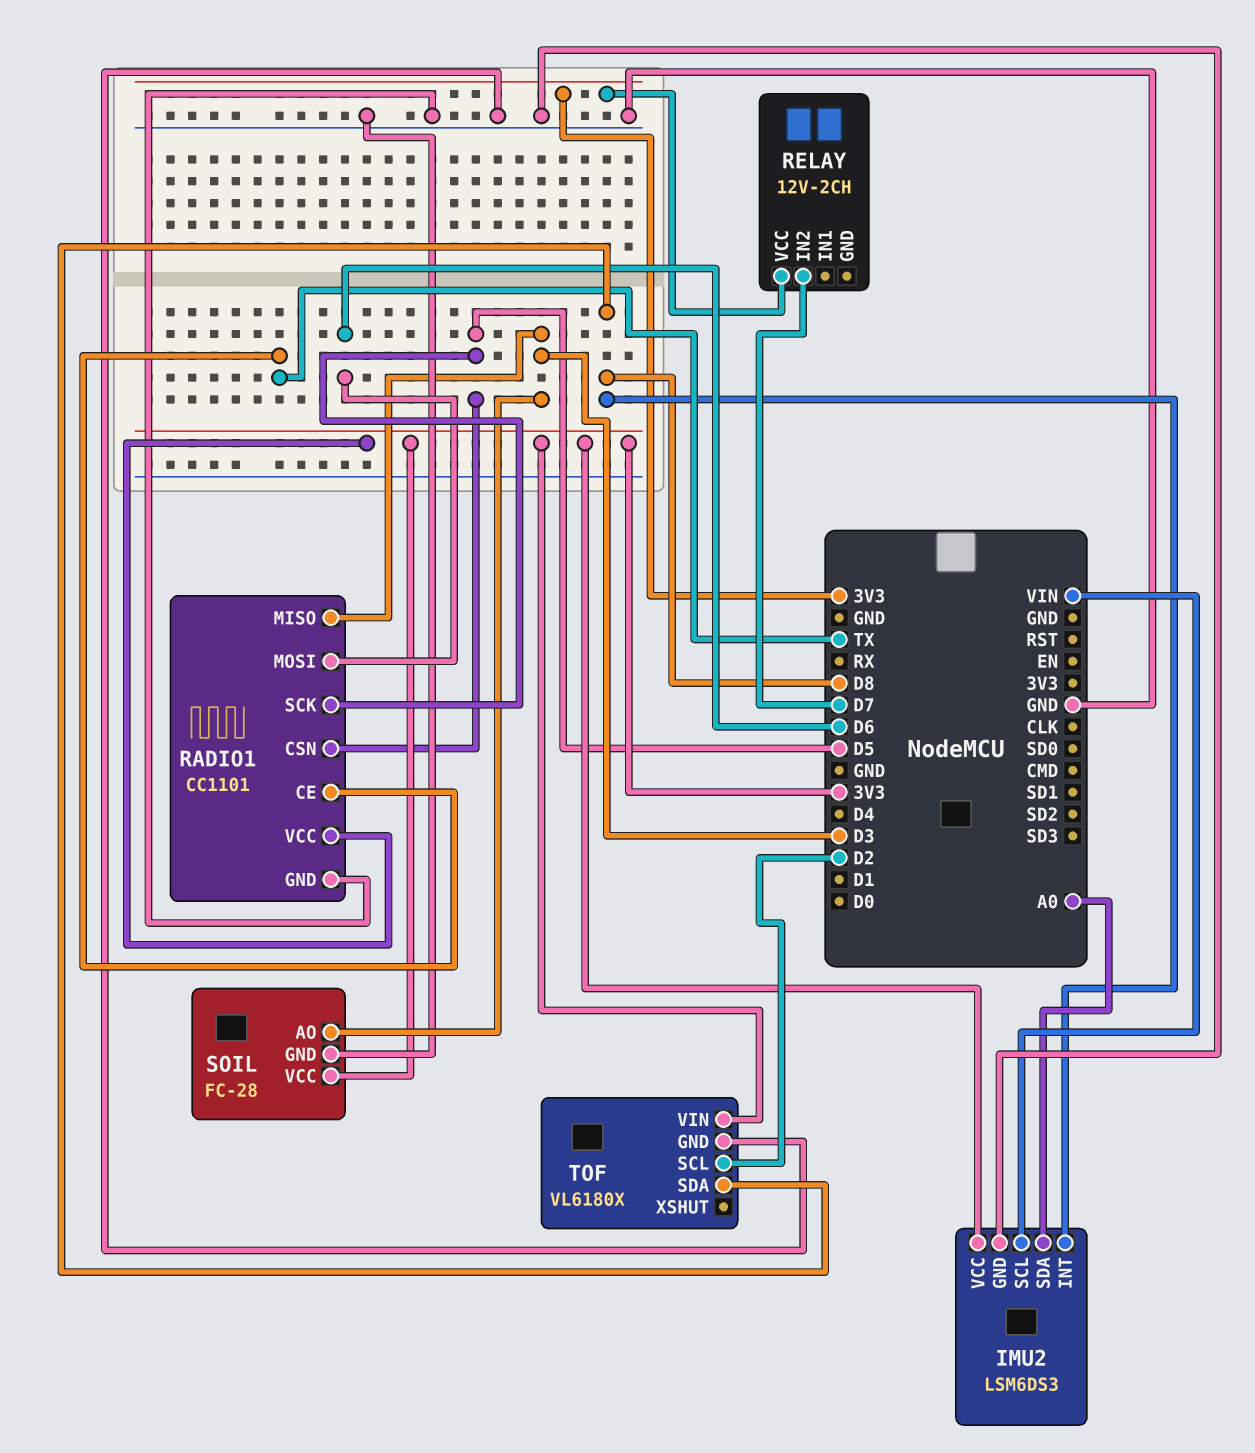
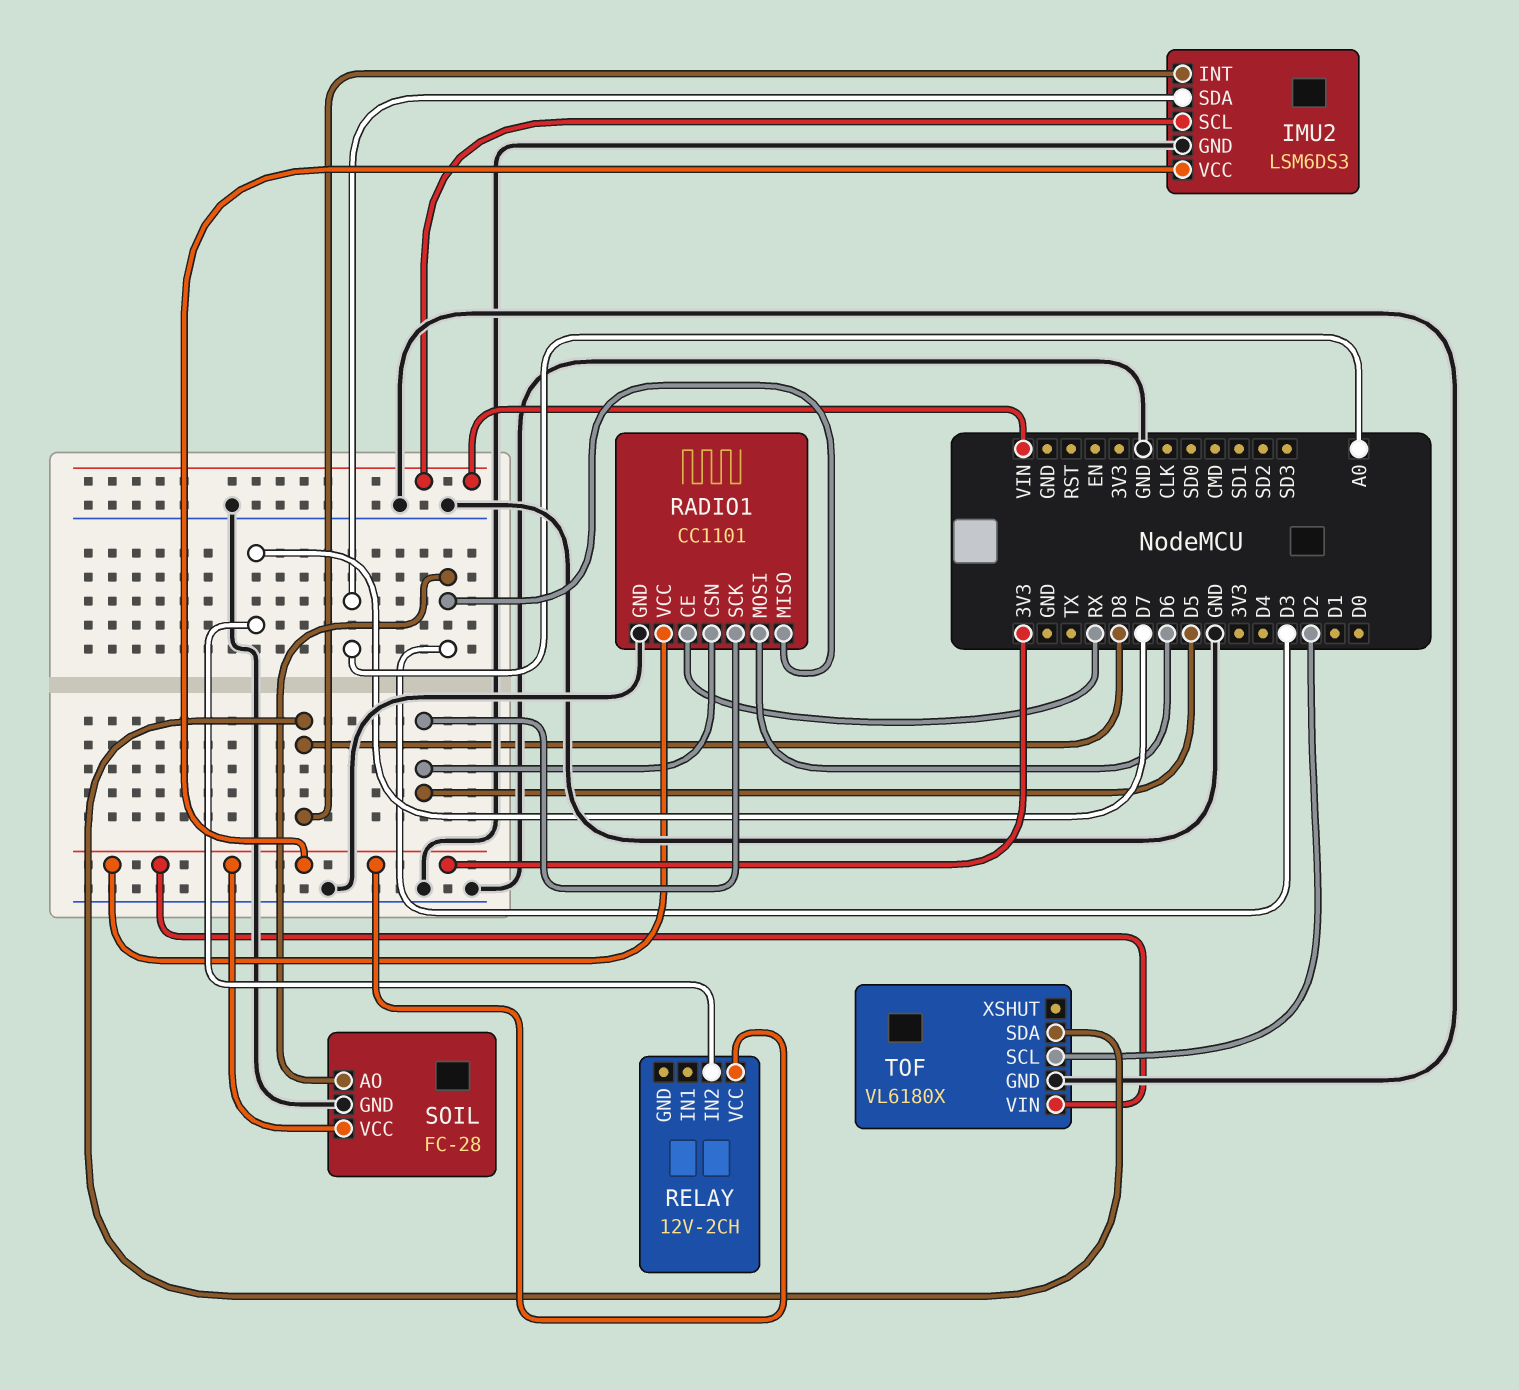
RADIO1 pin CE: TX -> RX

